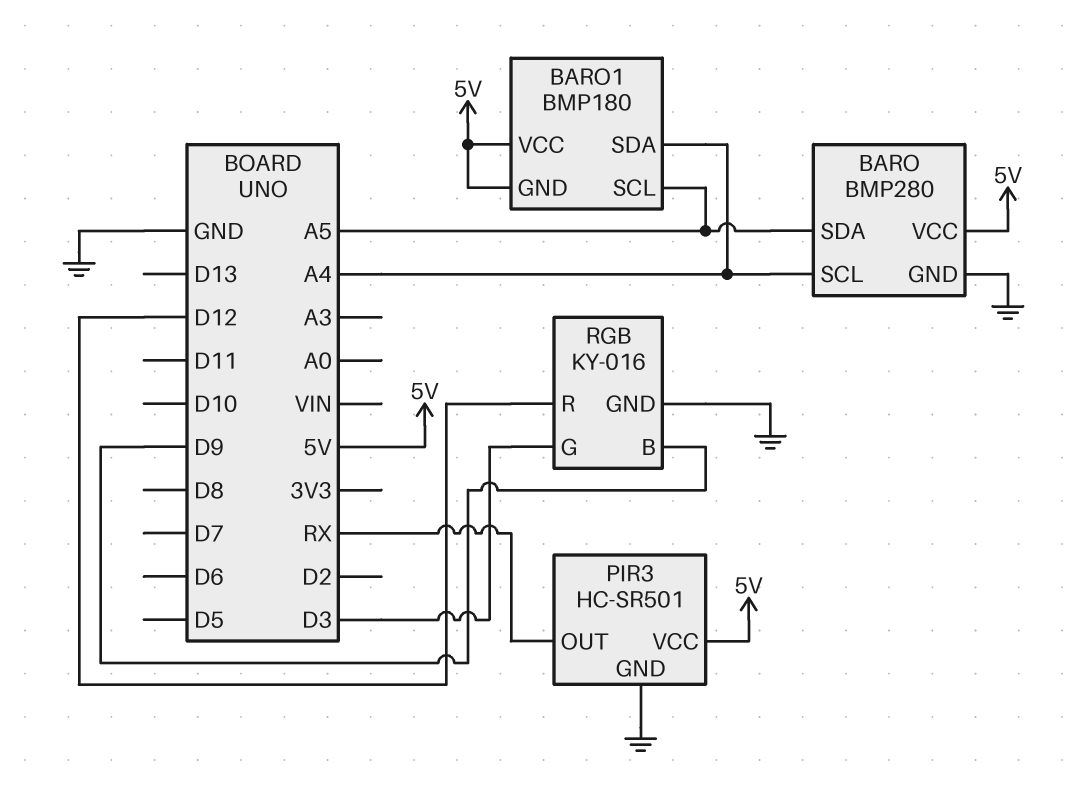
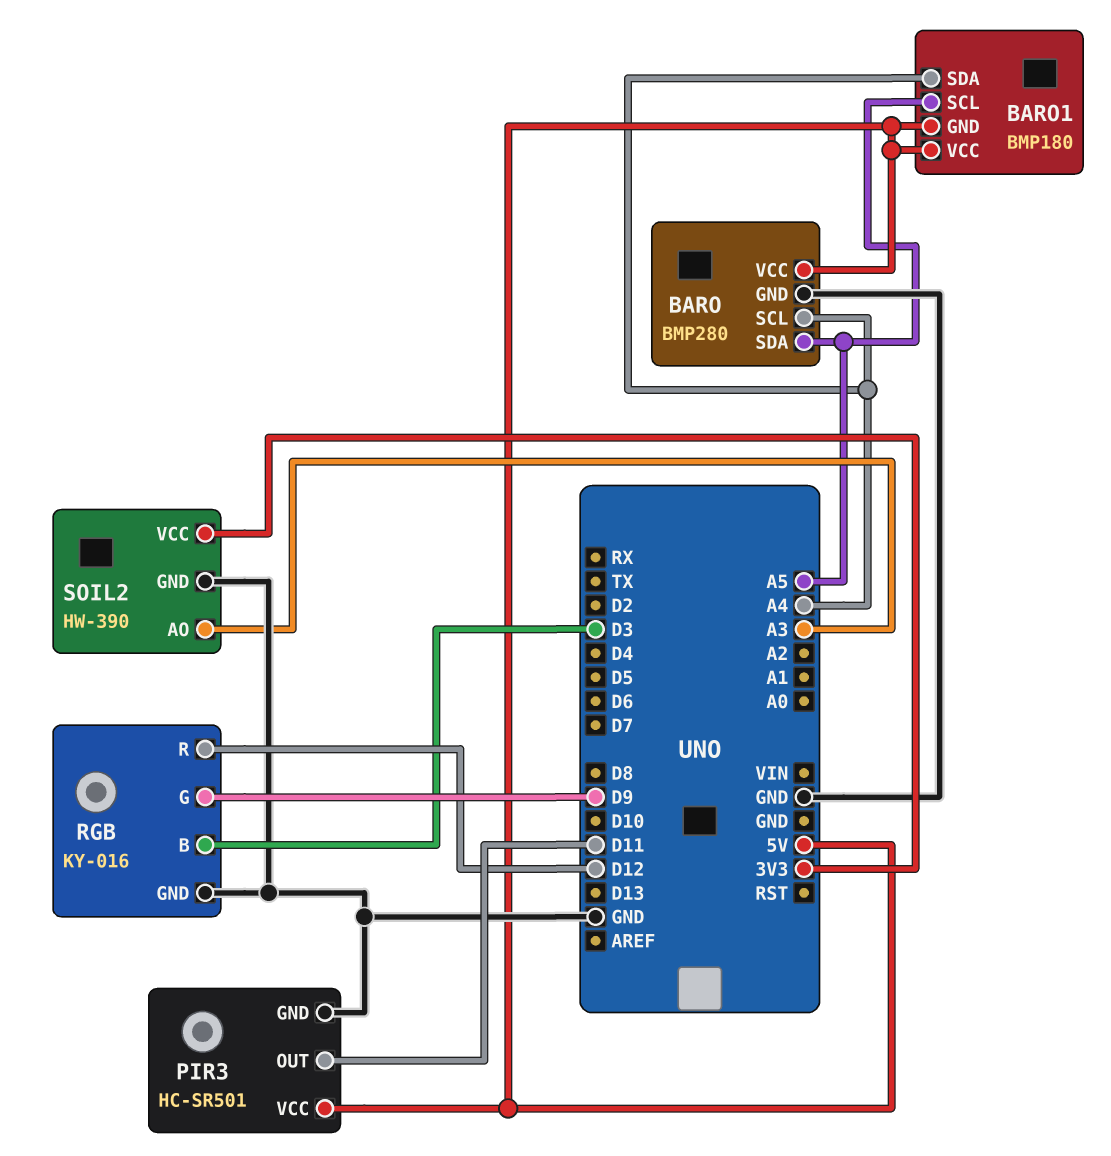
PIR3 pin OUT: RX -> D11
RGB pin B: D9 -> D3
RGB pin G: D3 -> D9
SOIL2: none -> HW-390
SOIL2 pin AO: none -> A3
SOIL2 pin GND: none -> GND
SOIL2 pin VCC: none -> 3V3

